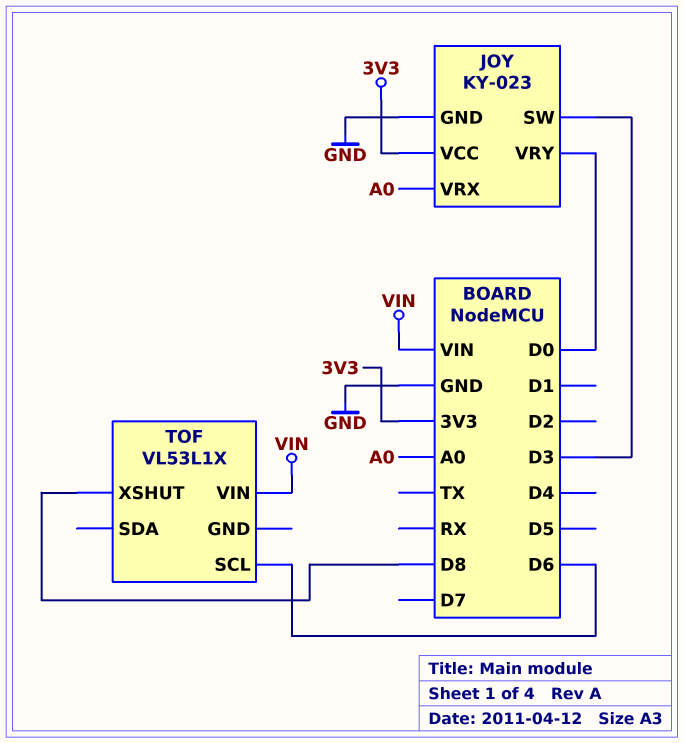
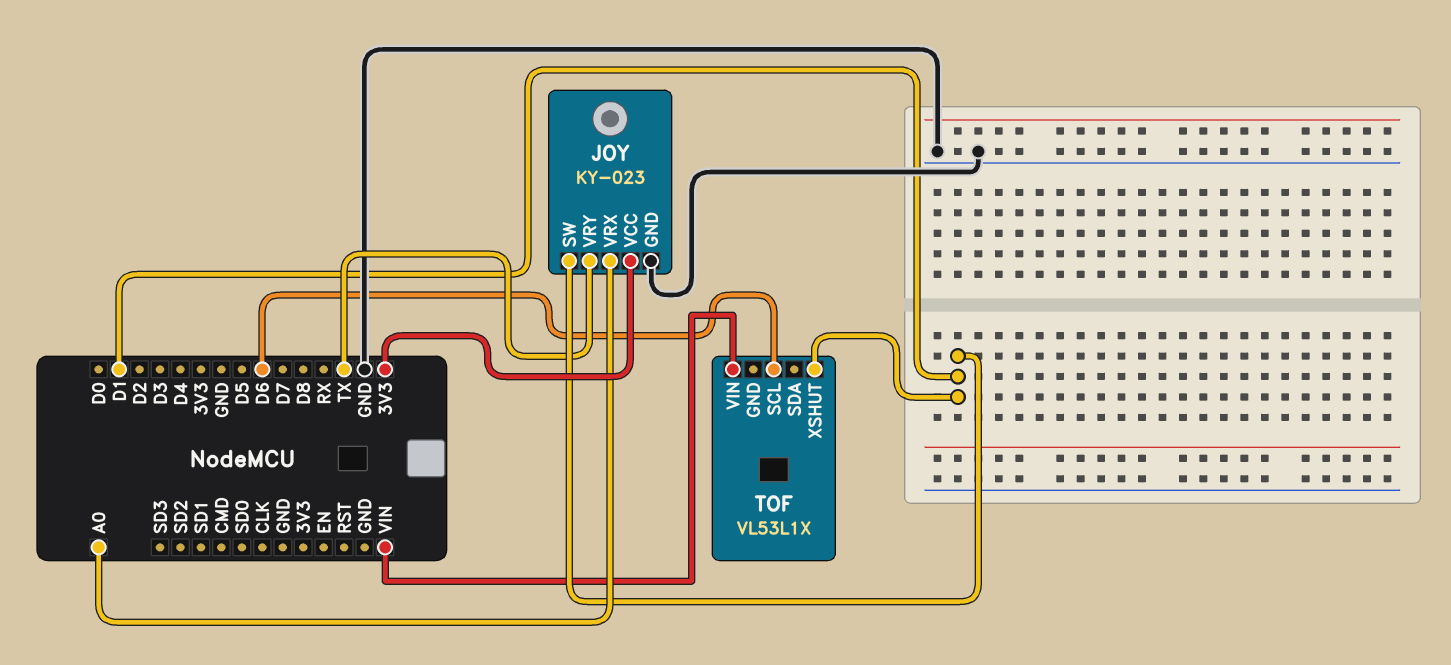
JOY pin SW: D3 -> D1
JOY pin VRY: D0 -> TX
TOF pin XSHUT: D8 -> D1

